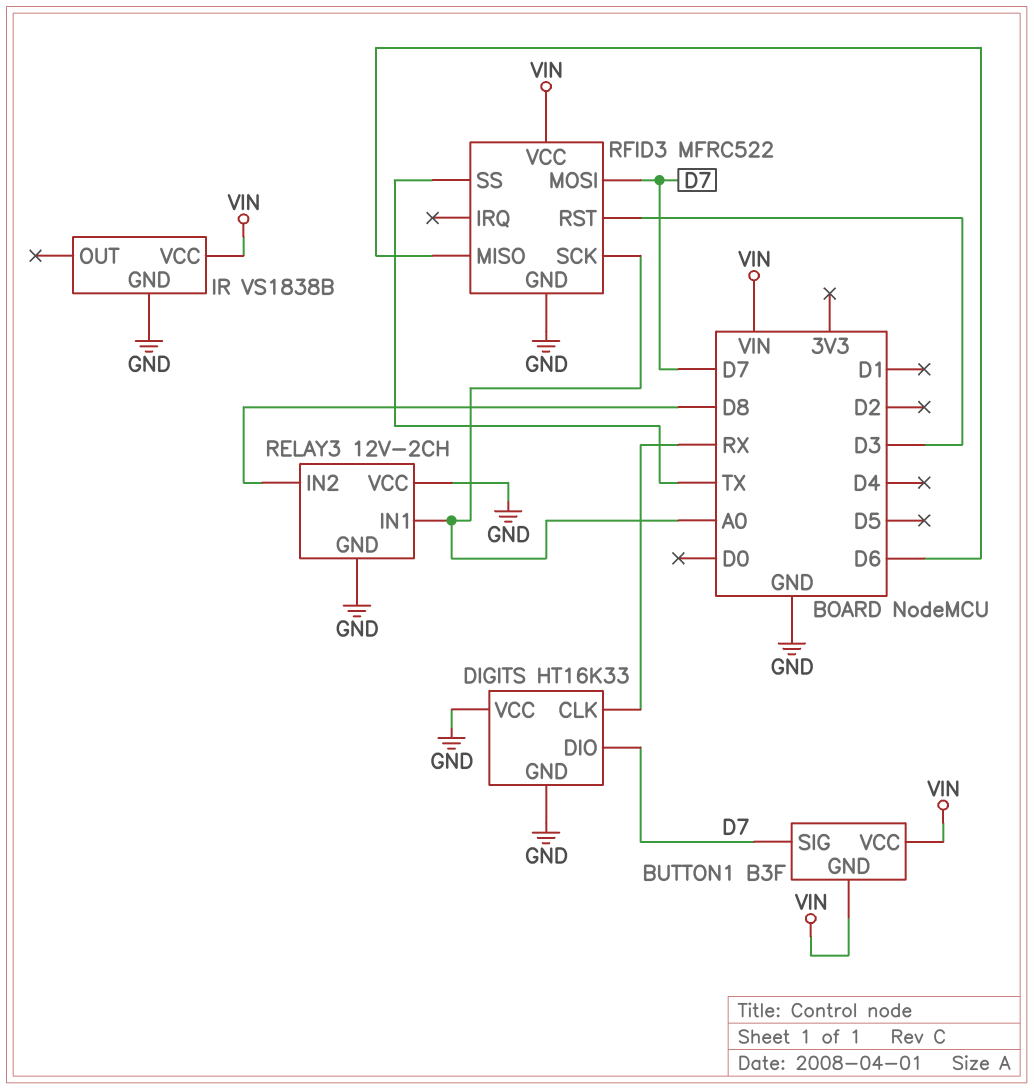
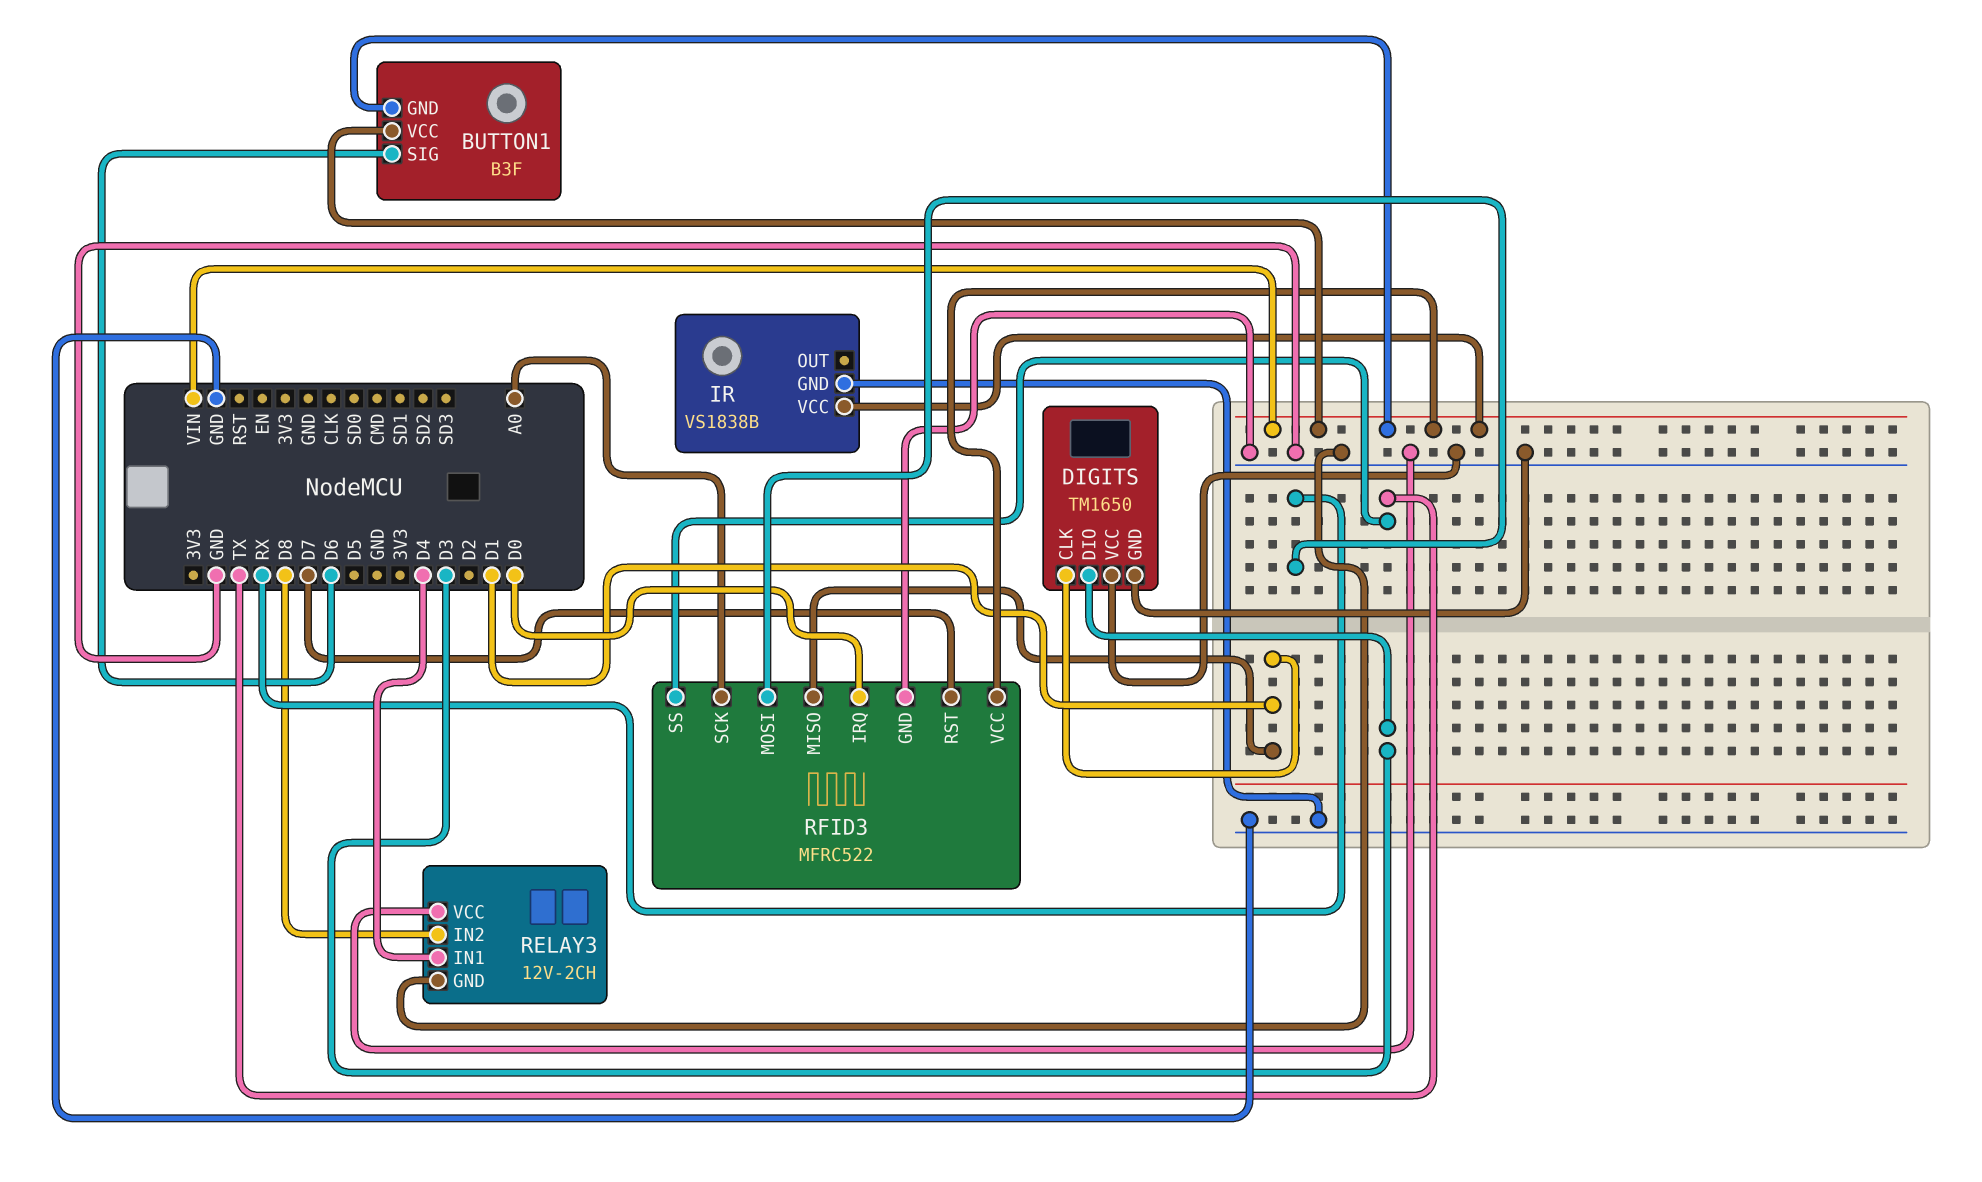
BUTTON1 pin SIG: D7 -> D6
DIGITS: HT16K33 -> TM1650
DIGITS pin CLK: RX -> D1
DIGITS pin DIO: D7 -> D3
RELAY3 pin IN1: A0 -> D4
RFID3 pin IRQ: none -> D0
RFID3 pin MISO: D6 -> D1
RFID3 pin MOSI: D7 -> RX
RFID3 pin RST: D3 -> D7

